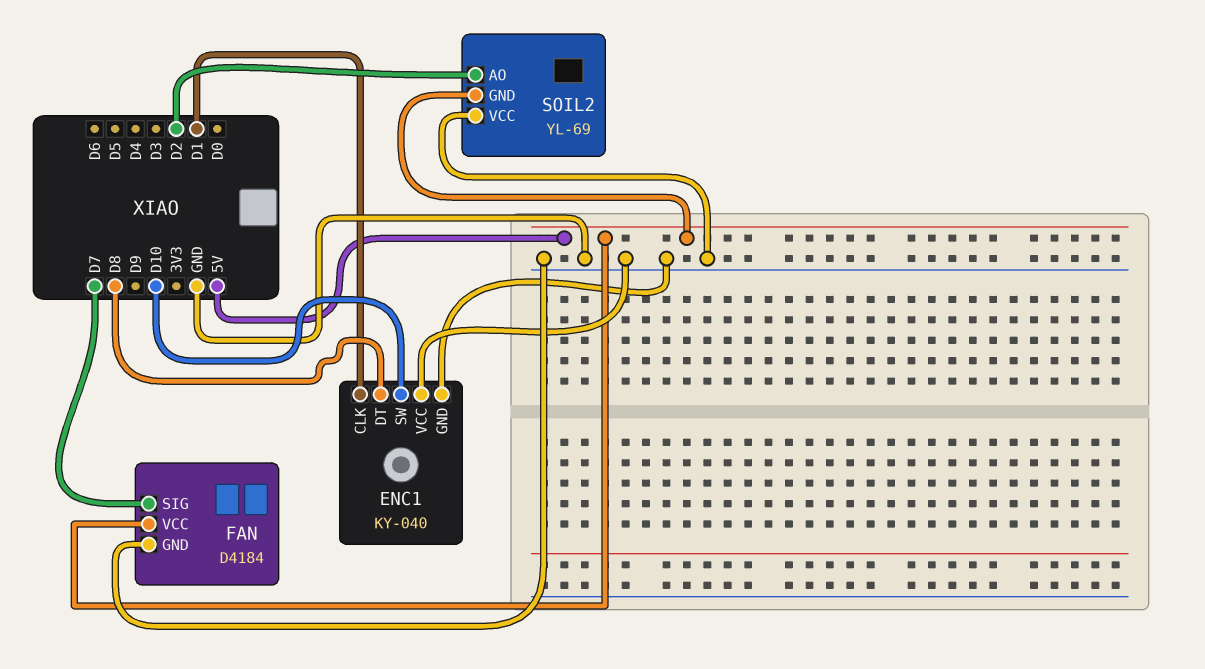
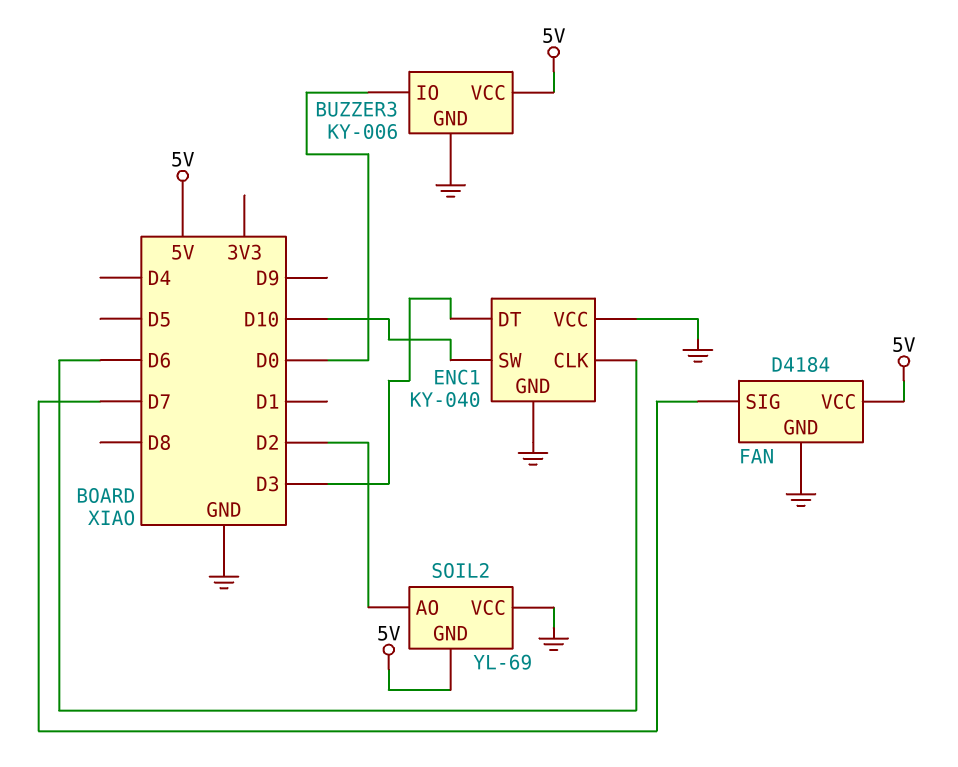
BUZZER3: none -> KY-006
BUZZER3 pin GND: none -> GND
BUZZER3 pin IO: none -> D0
BUZZER3 pin VCC: none -> 5V
ENC1 pin CLK: D1 -> D6
ENC1 pin DT: D8 -> D3

